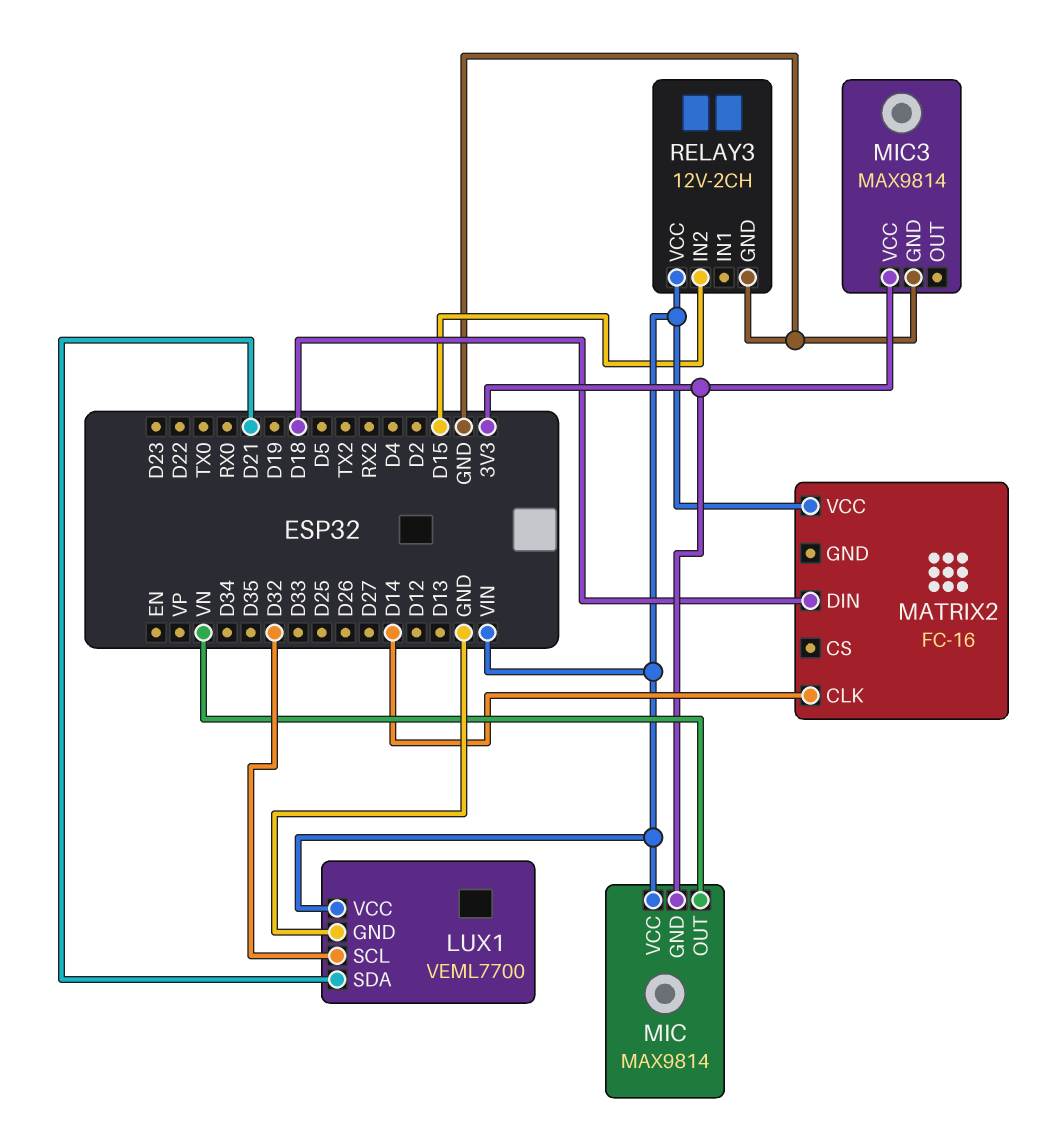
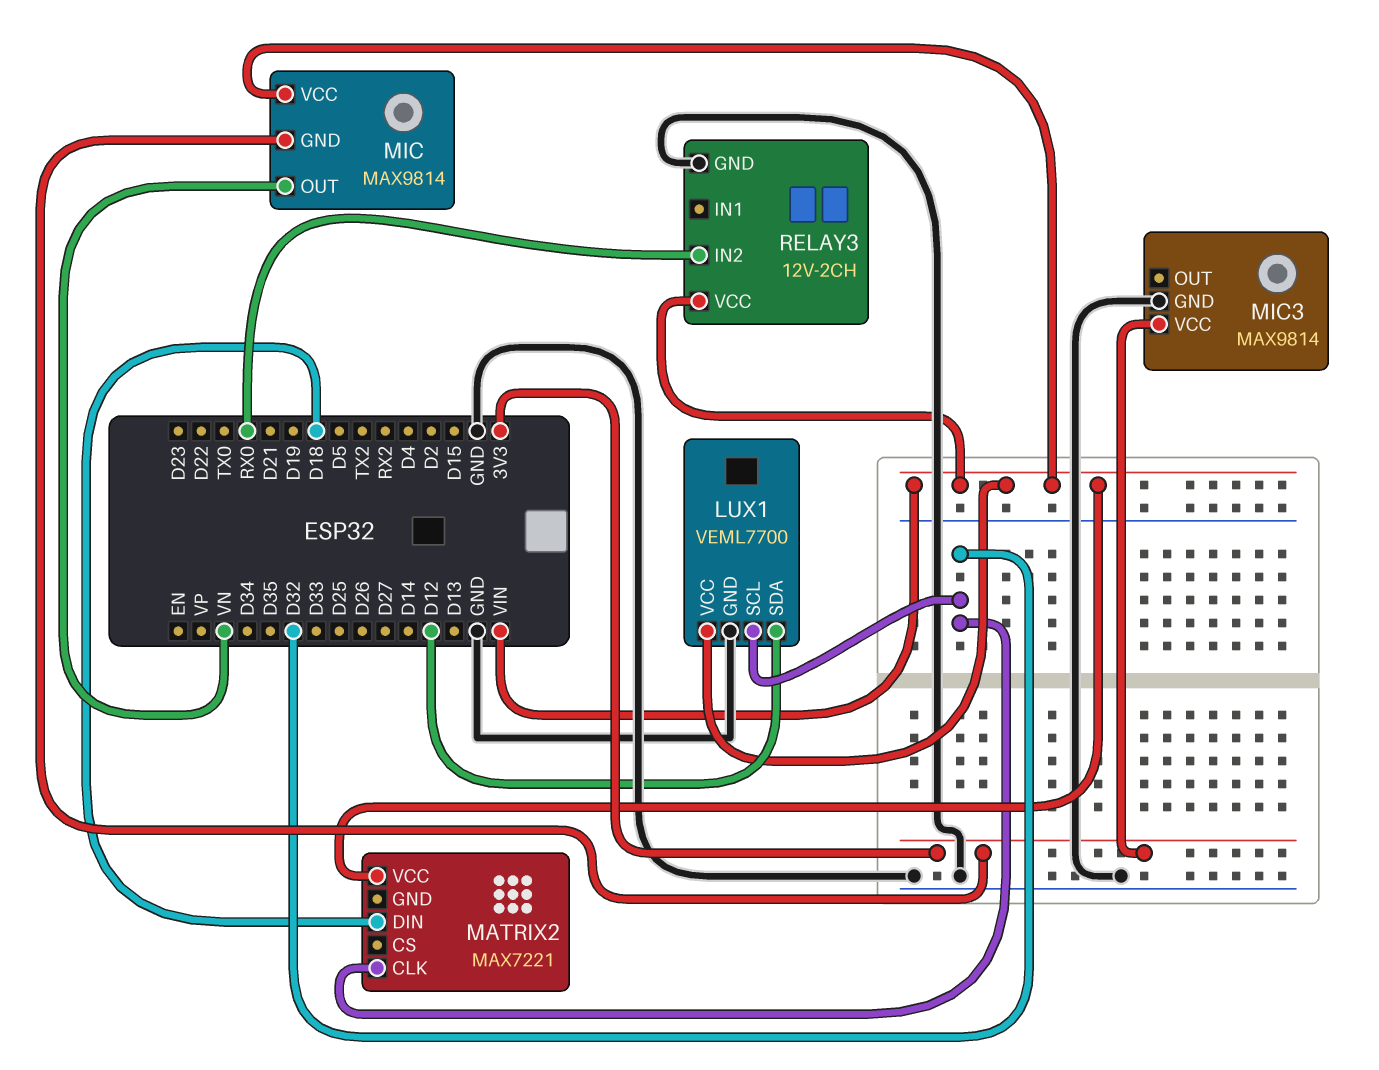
LUX1 pin SDA: D21 -> D12
MATRIX2: FC-16 -> MAX7221
MATRIX2 pin CLK: D14 -> D32
RELAY3 pin IN2: D15 -> RX0

